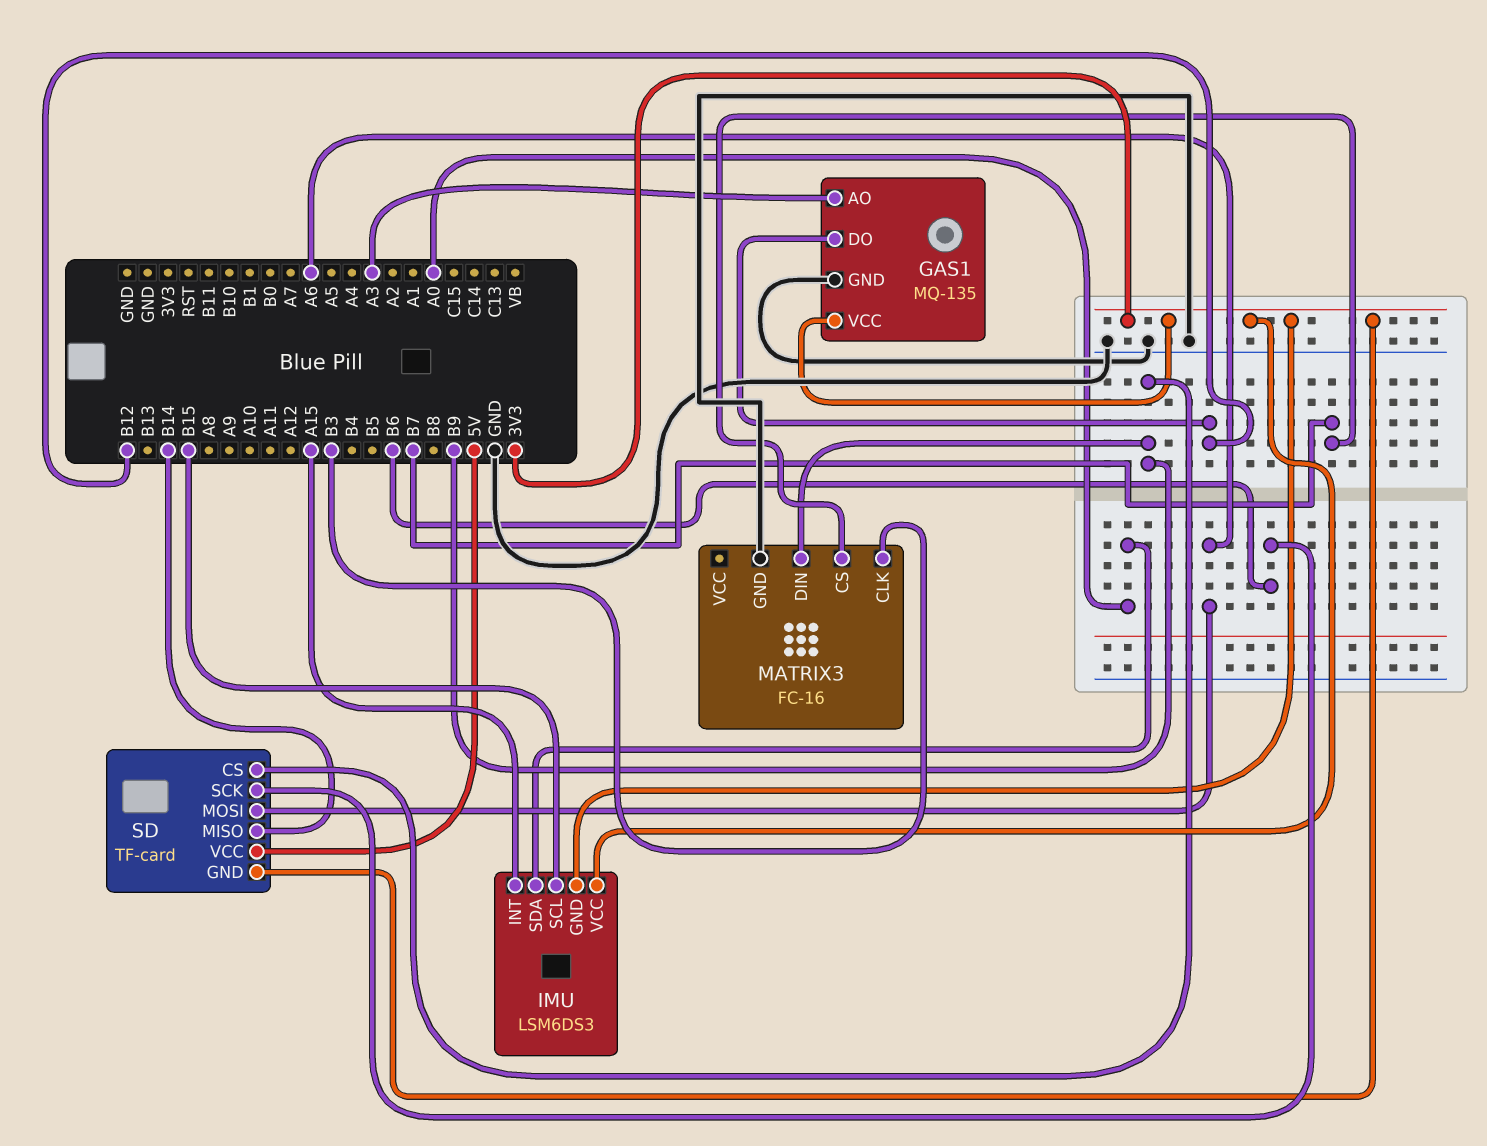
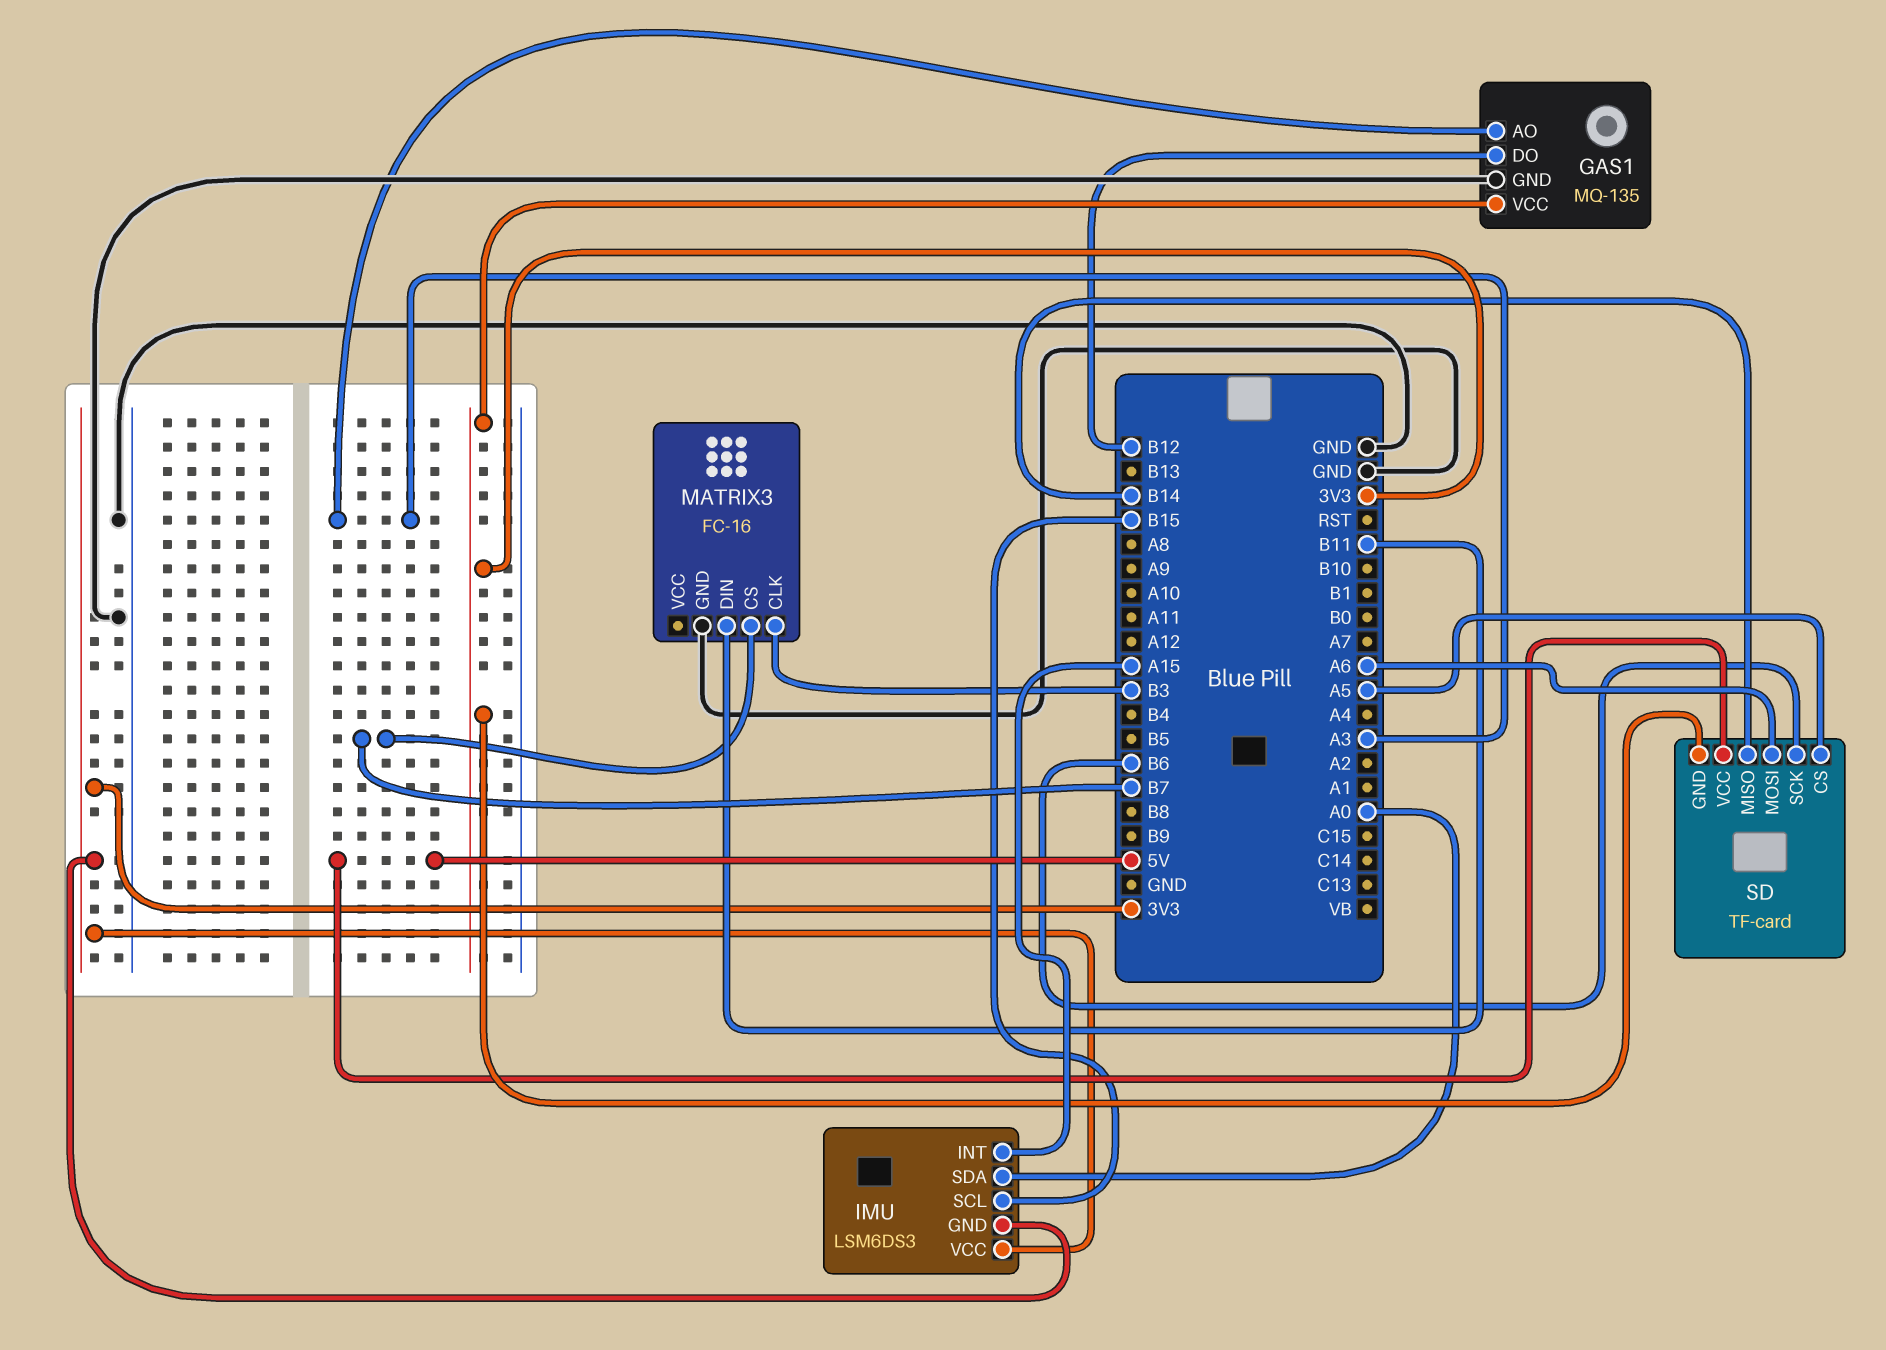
MATRIX3 pin DIN: B9 -> B11
SD pin CS: B9 -> A5

